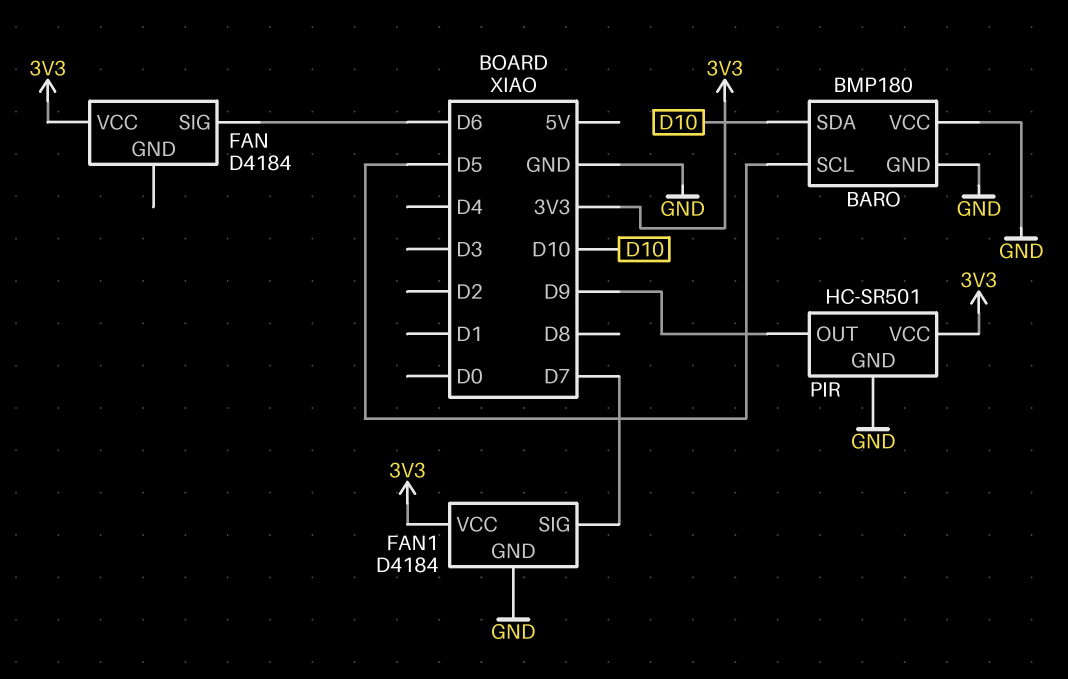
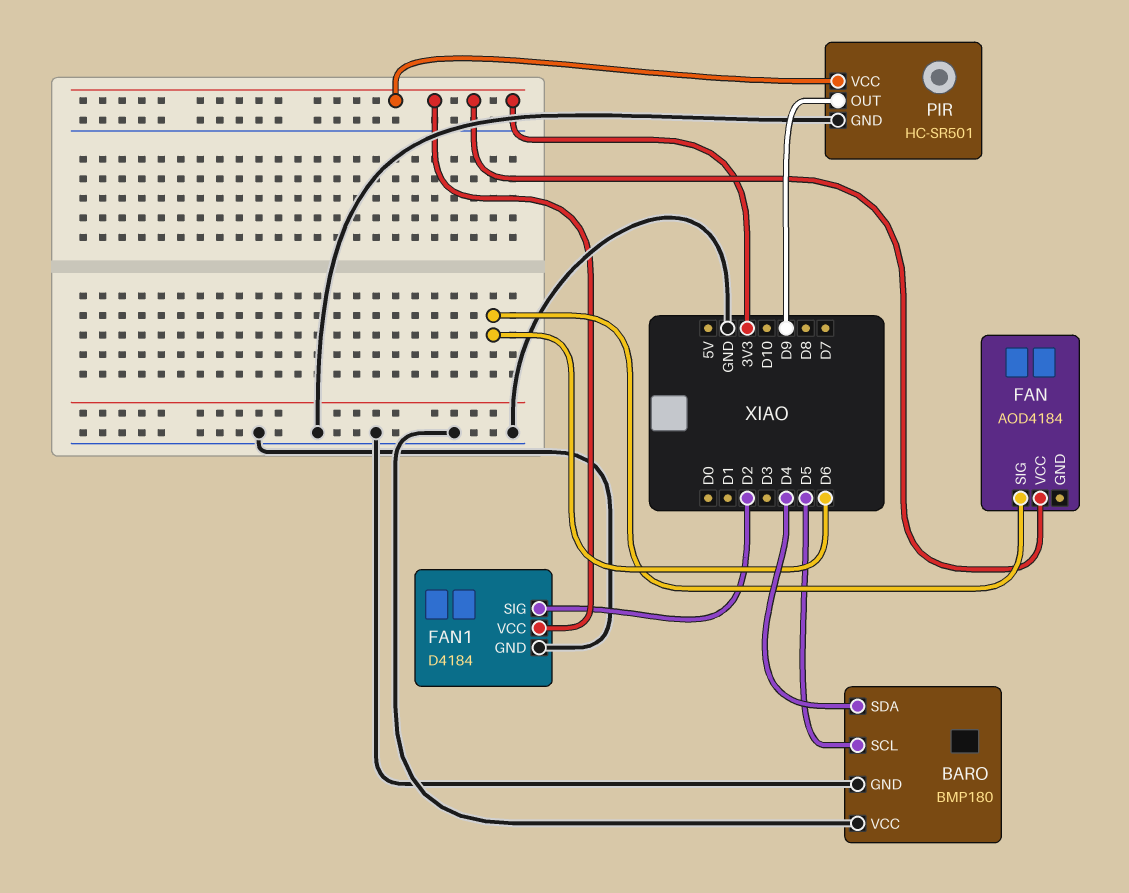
BARO pin SDA: D10 -> D4
FAN: D4184 -> AOD4184
FAN1 pin SIG: D7 -> D2

